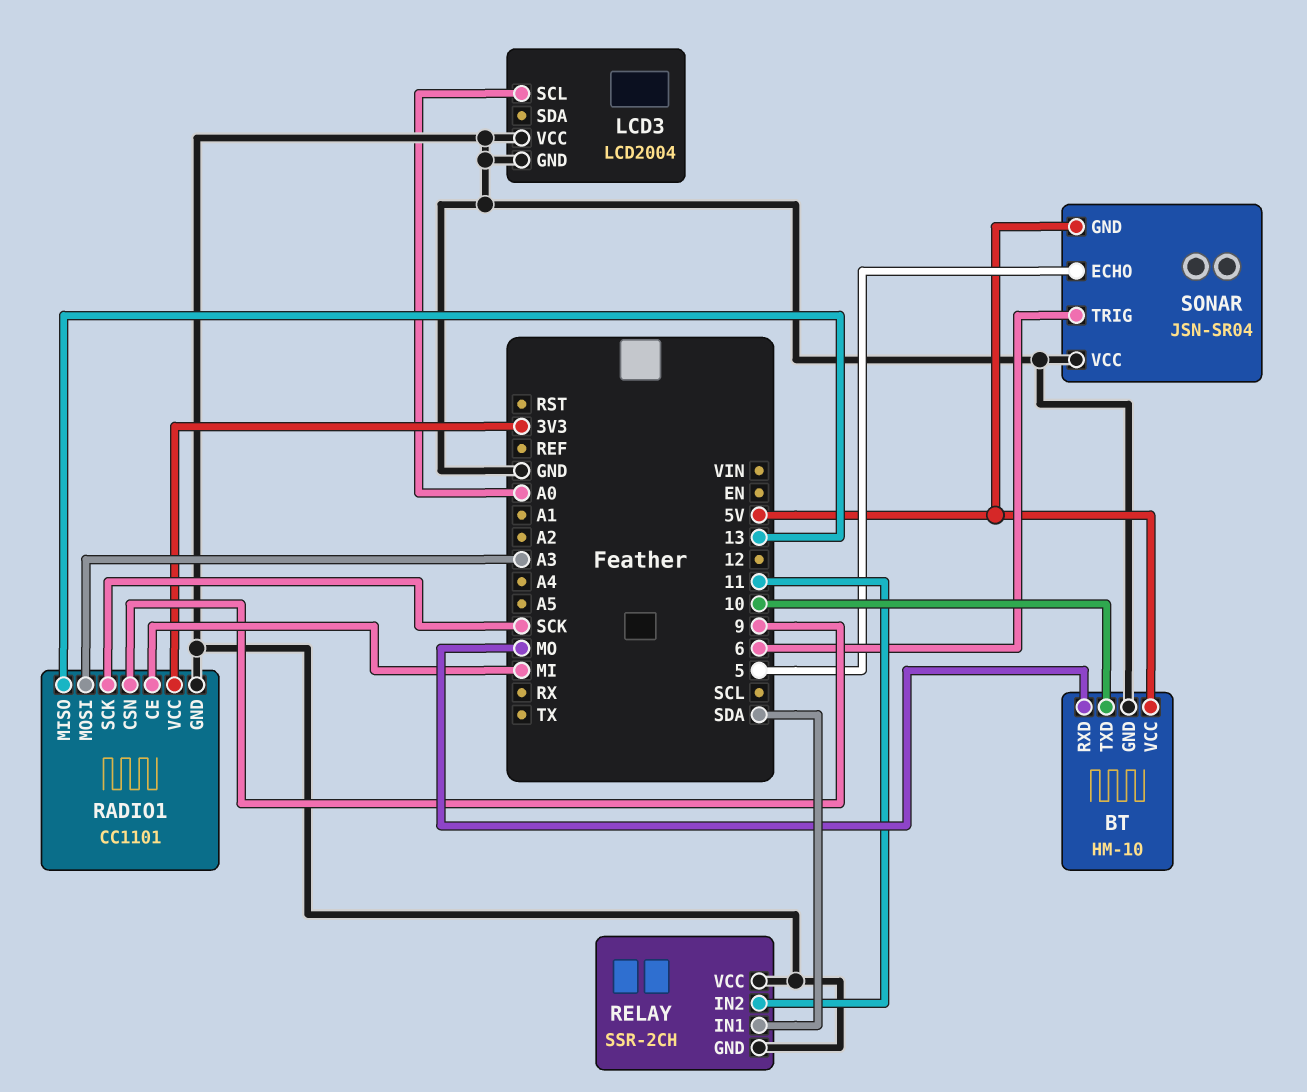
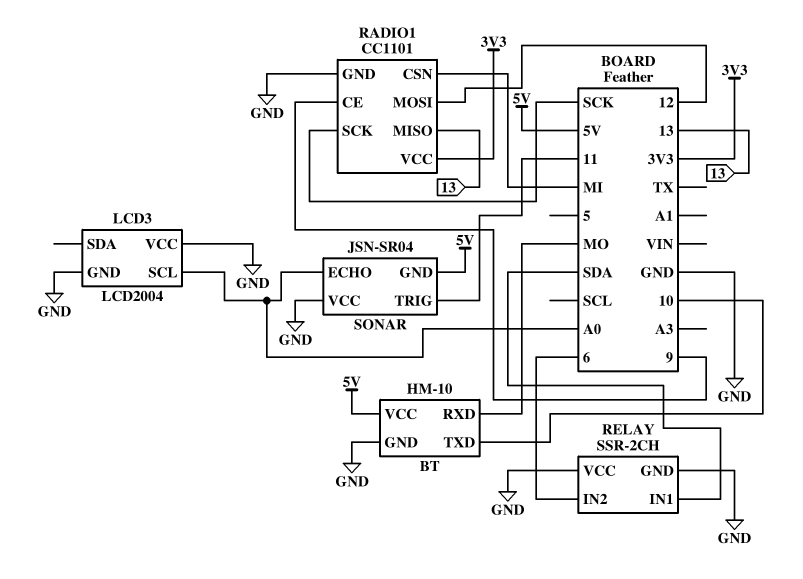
RADIO1 pin CE: MI -> 9
RADIO1 pin CSN: 9 -> MI
RADIO1 pin MOSI: A3 -> 12
RELAY pin IN2: 11 -> 6
SONAR pin ECHO: 5 -> A0
SONAR pin TRIG: 6 -> 11

